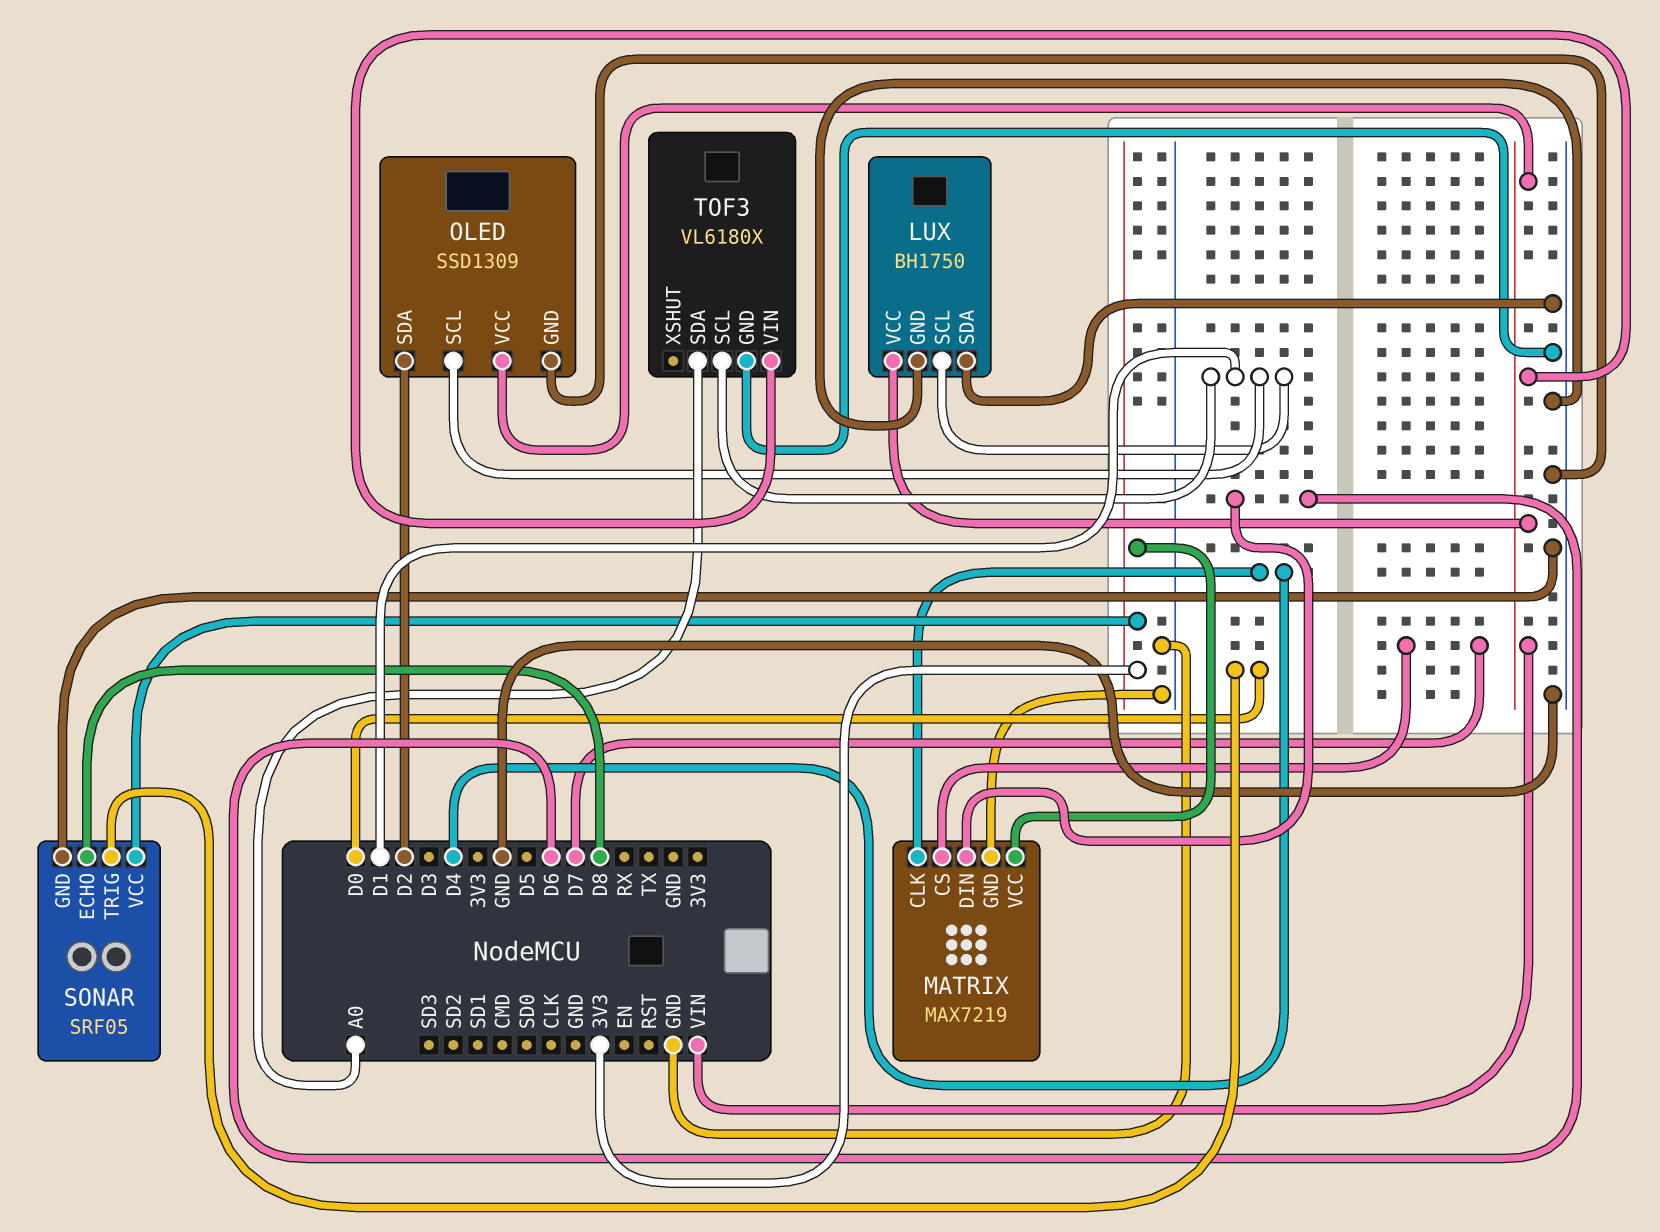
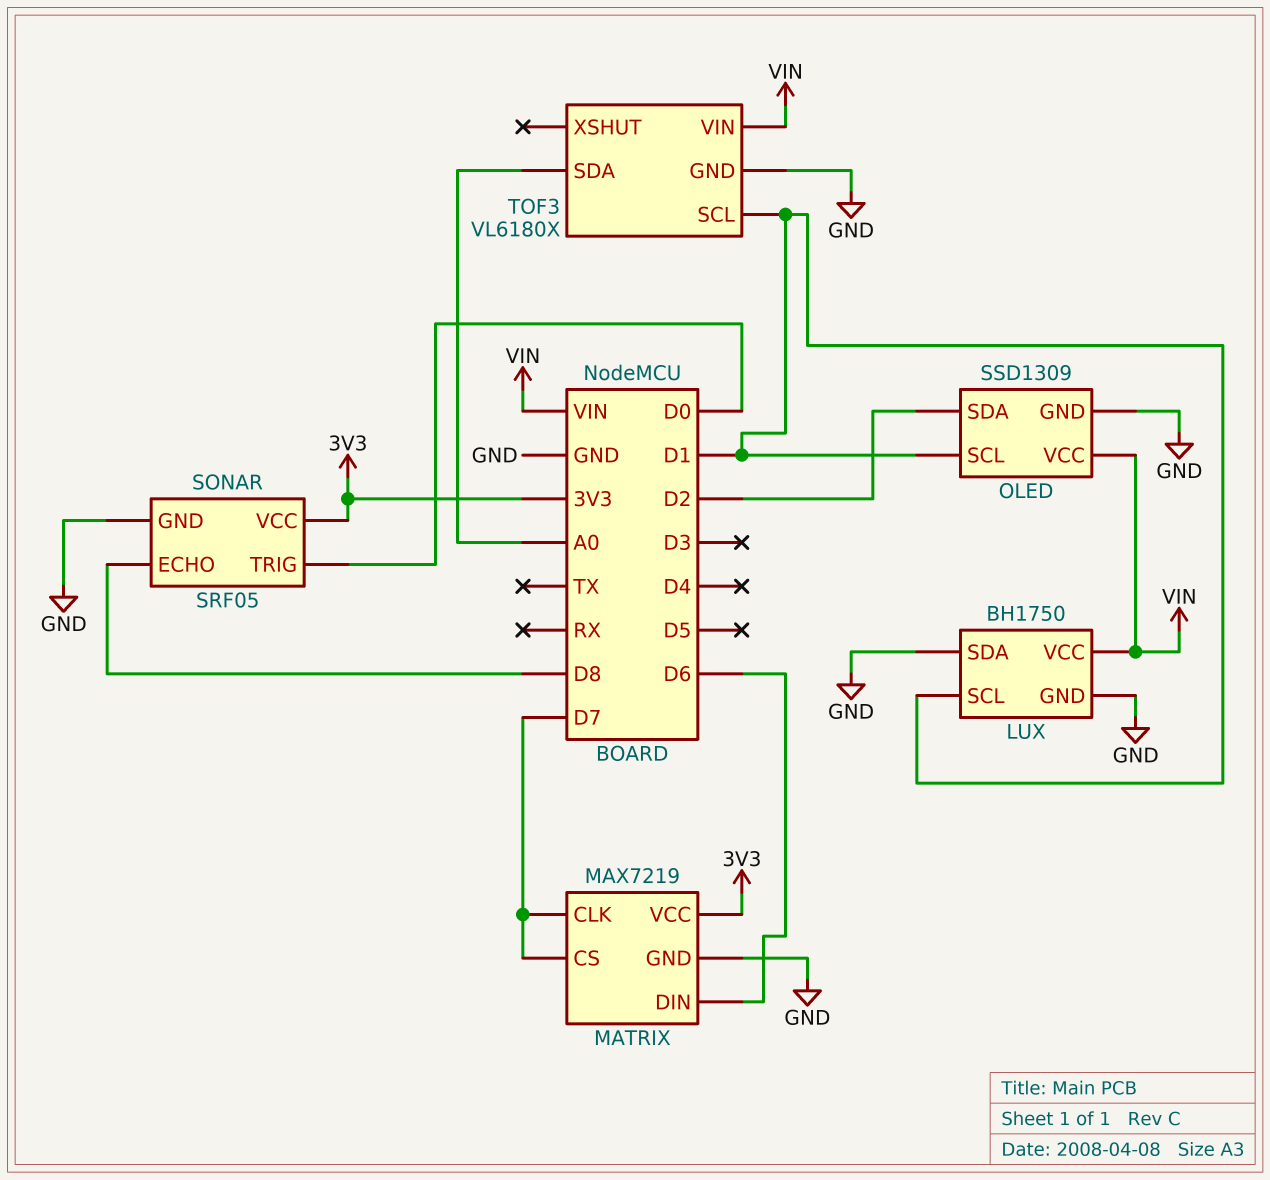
MATRIX pin CLK: D4 -> D7

